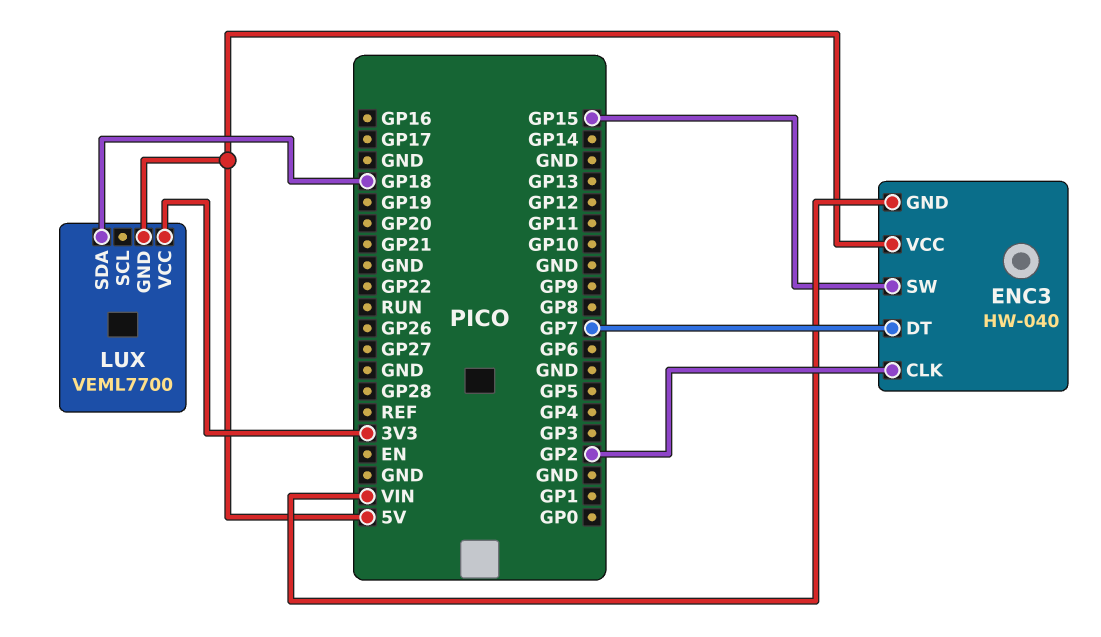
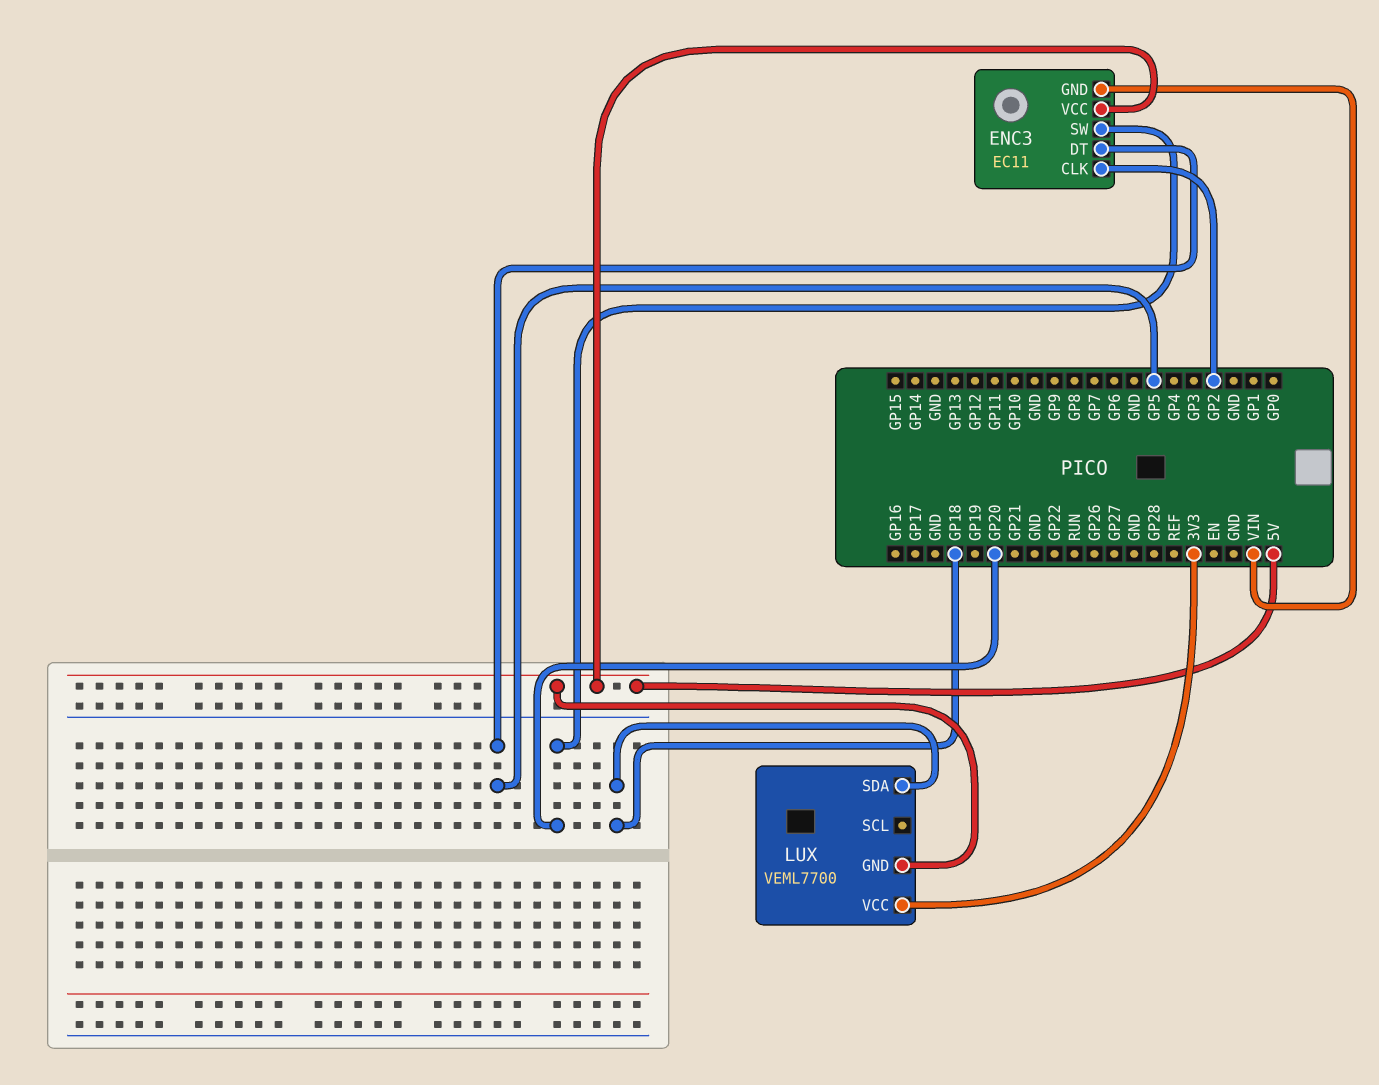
ENC3: HW-040 -> EC11
ENC3 pin DT: GP7 -> GP5
ENC3 pin SW: GP15 -> GP20

